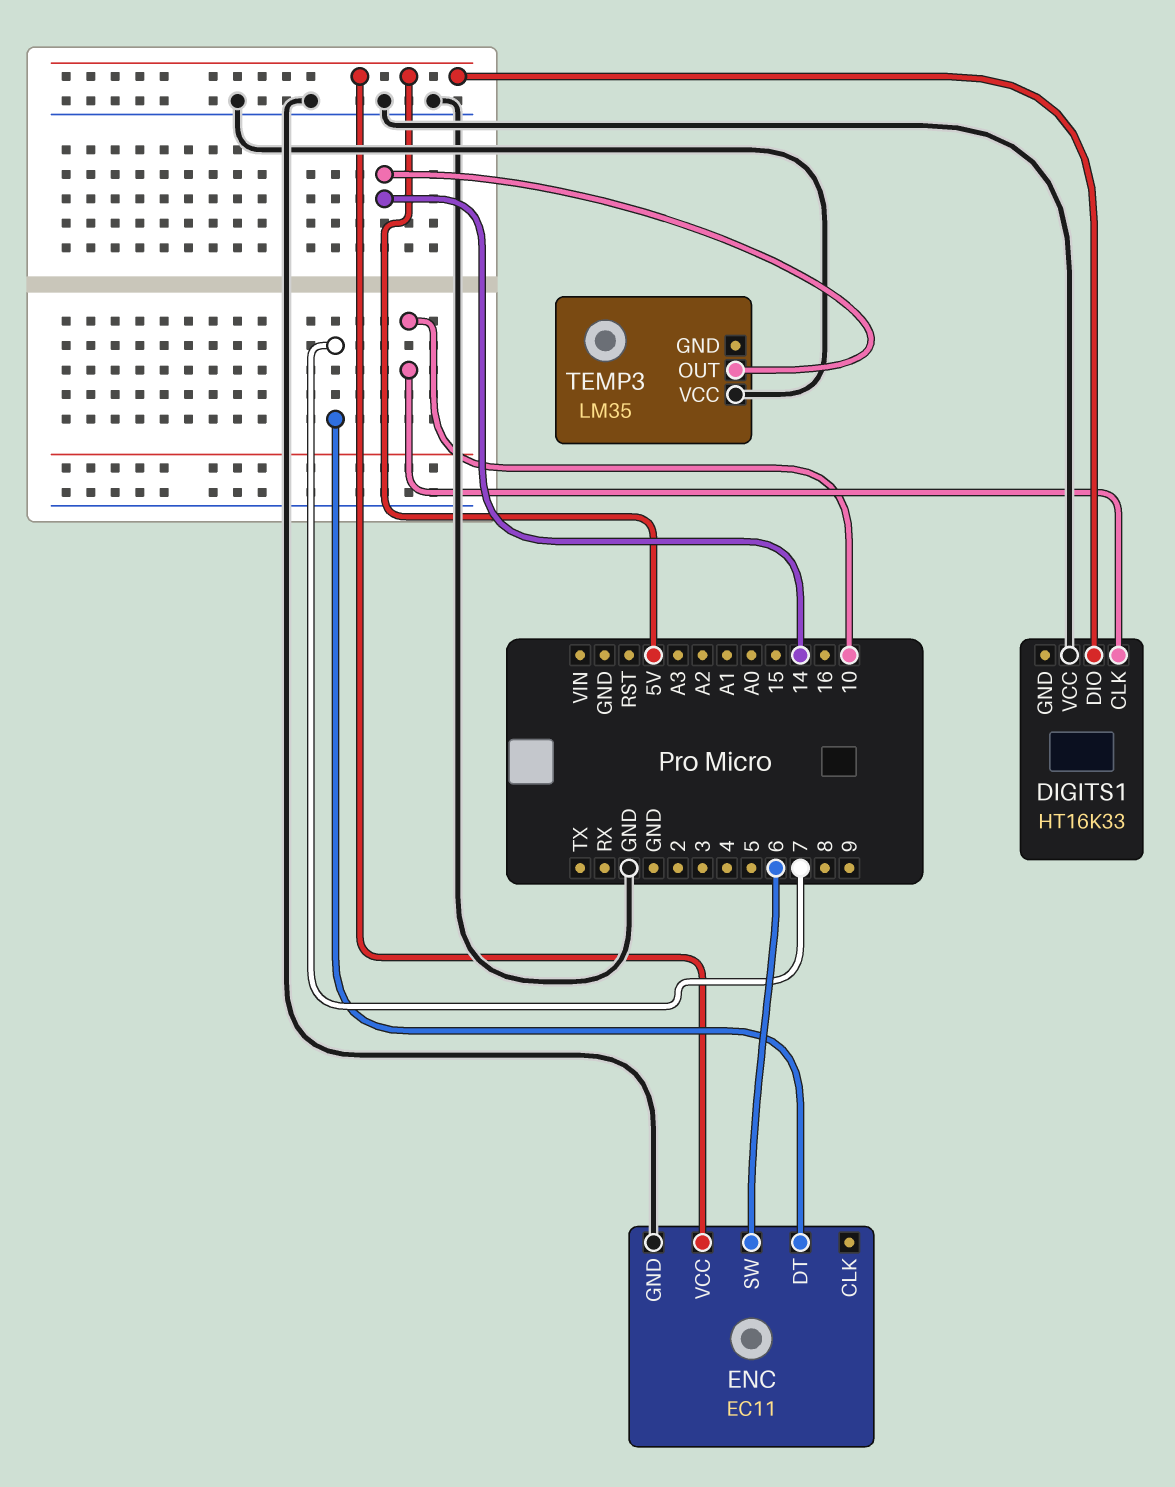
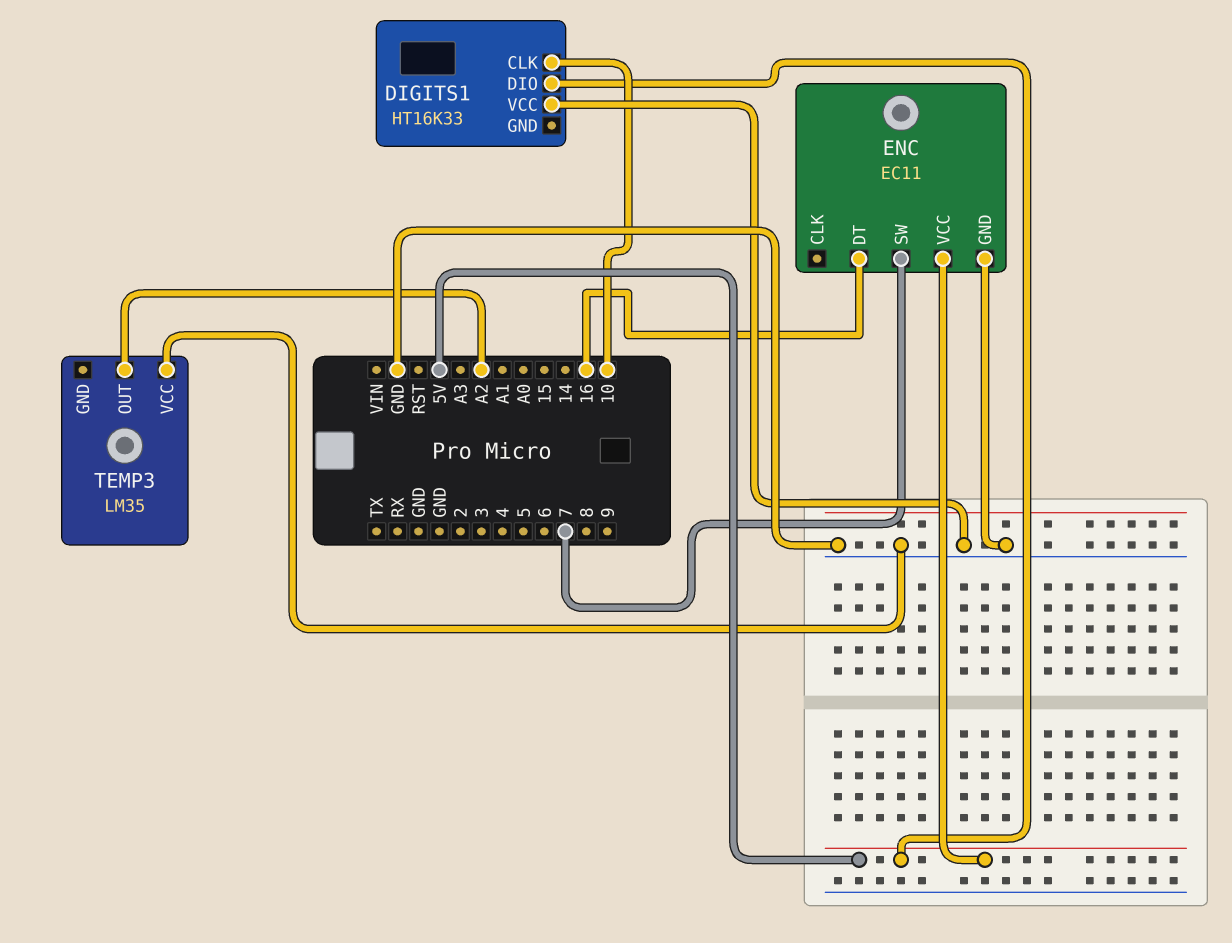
ENC pin DT: 7 -> 16
ENC pin SW: 6 -> 7
TEMP3 pin OUT: 14 -> A2

